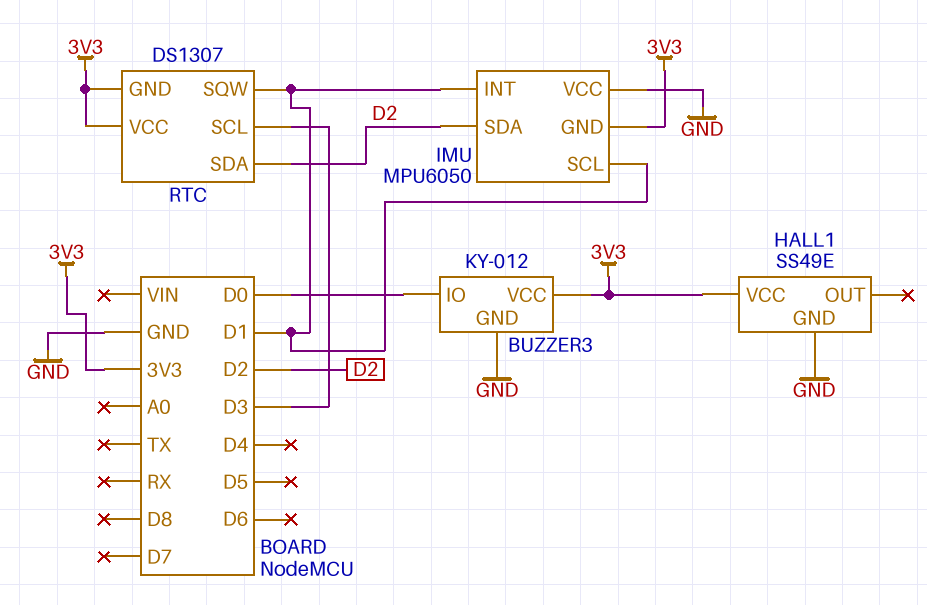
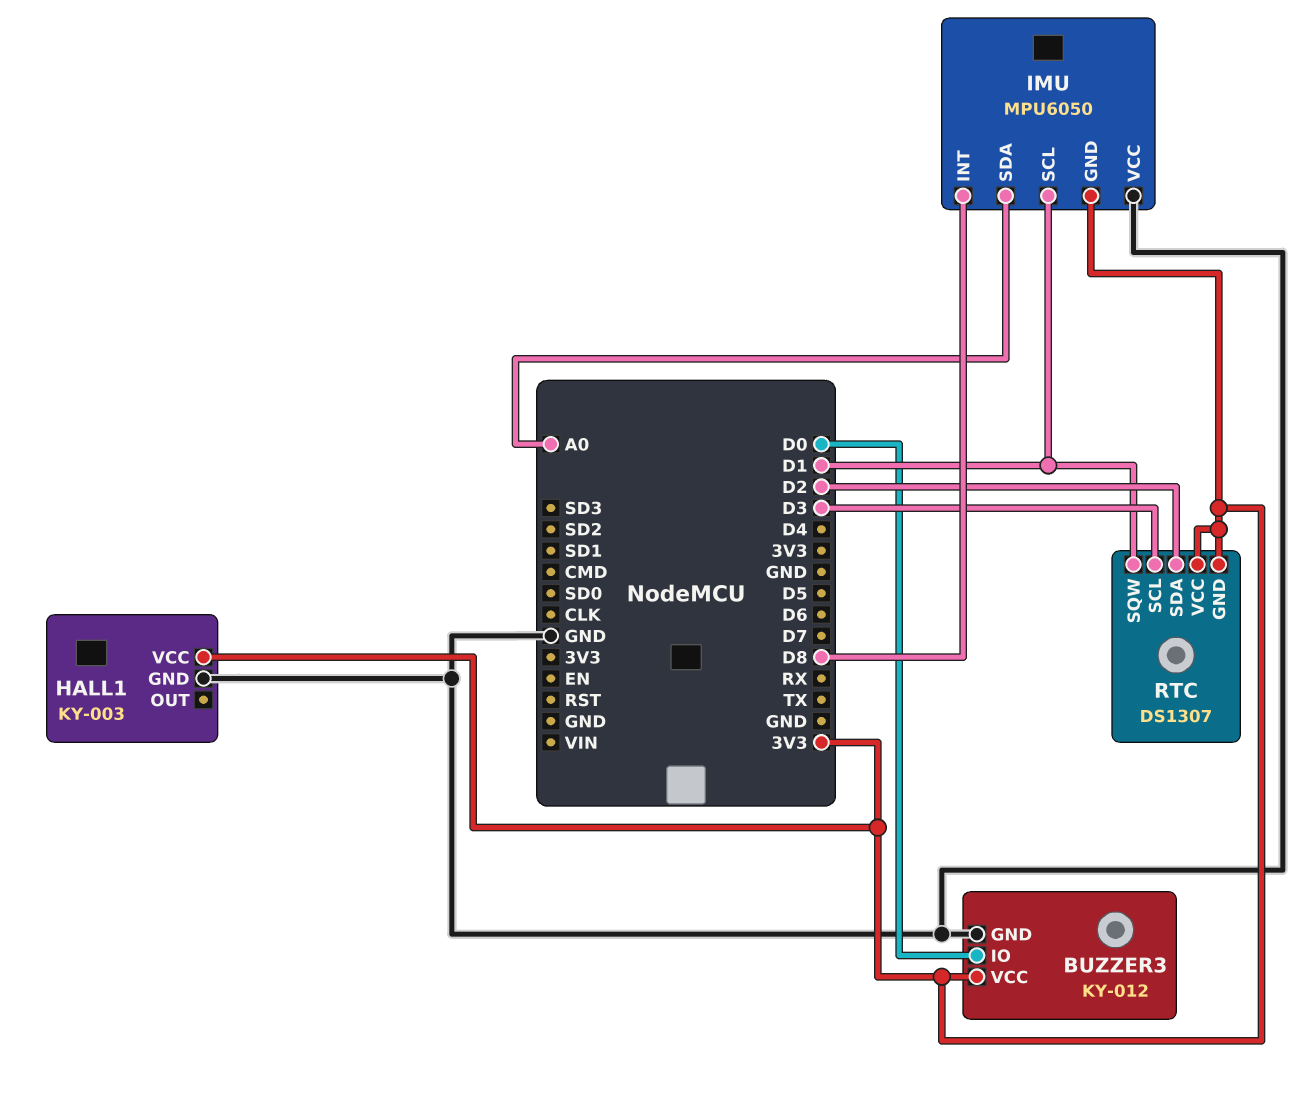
HALL1: SS49E -> KY-003
IMU pin INT: D1 -> D8
IMU pin SDA: D2 -> A0

